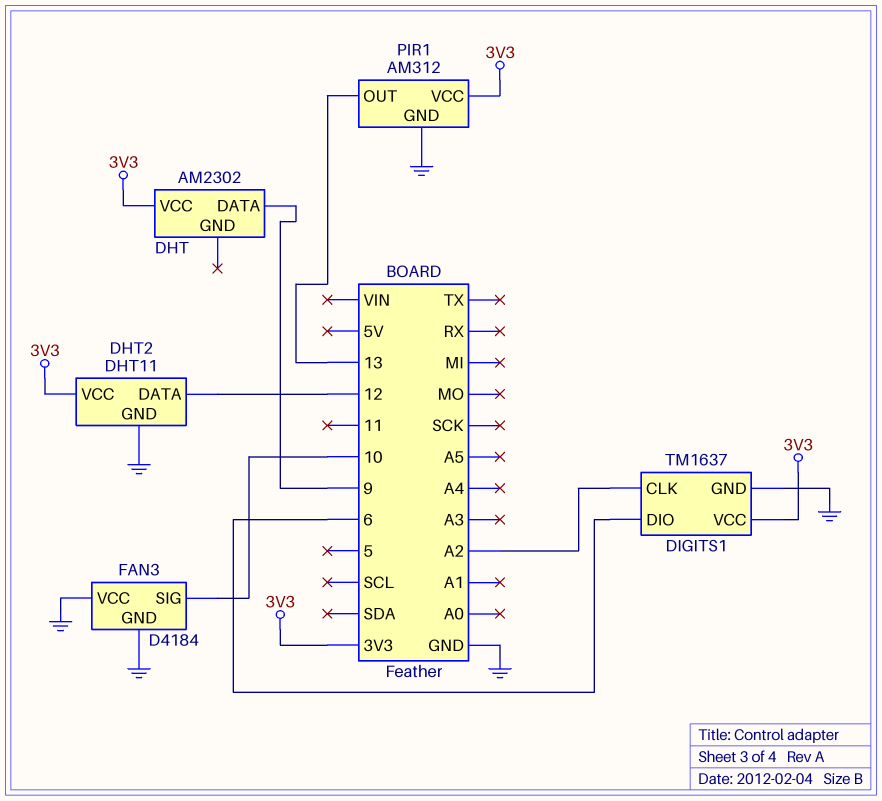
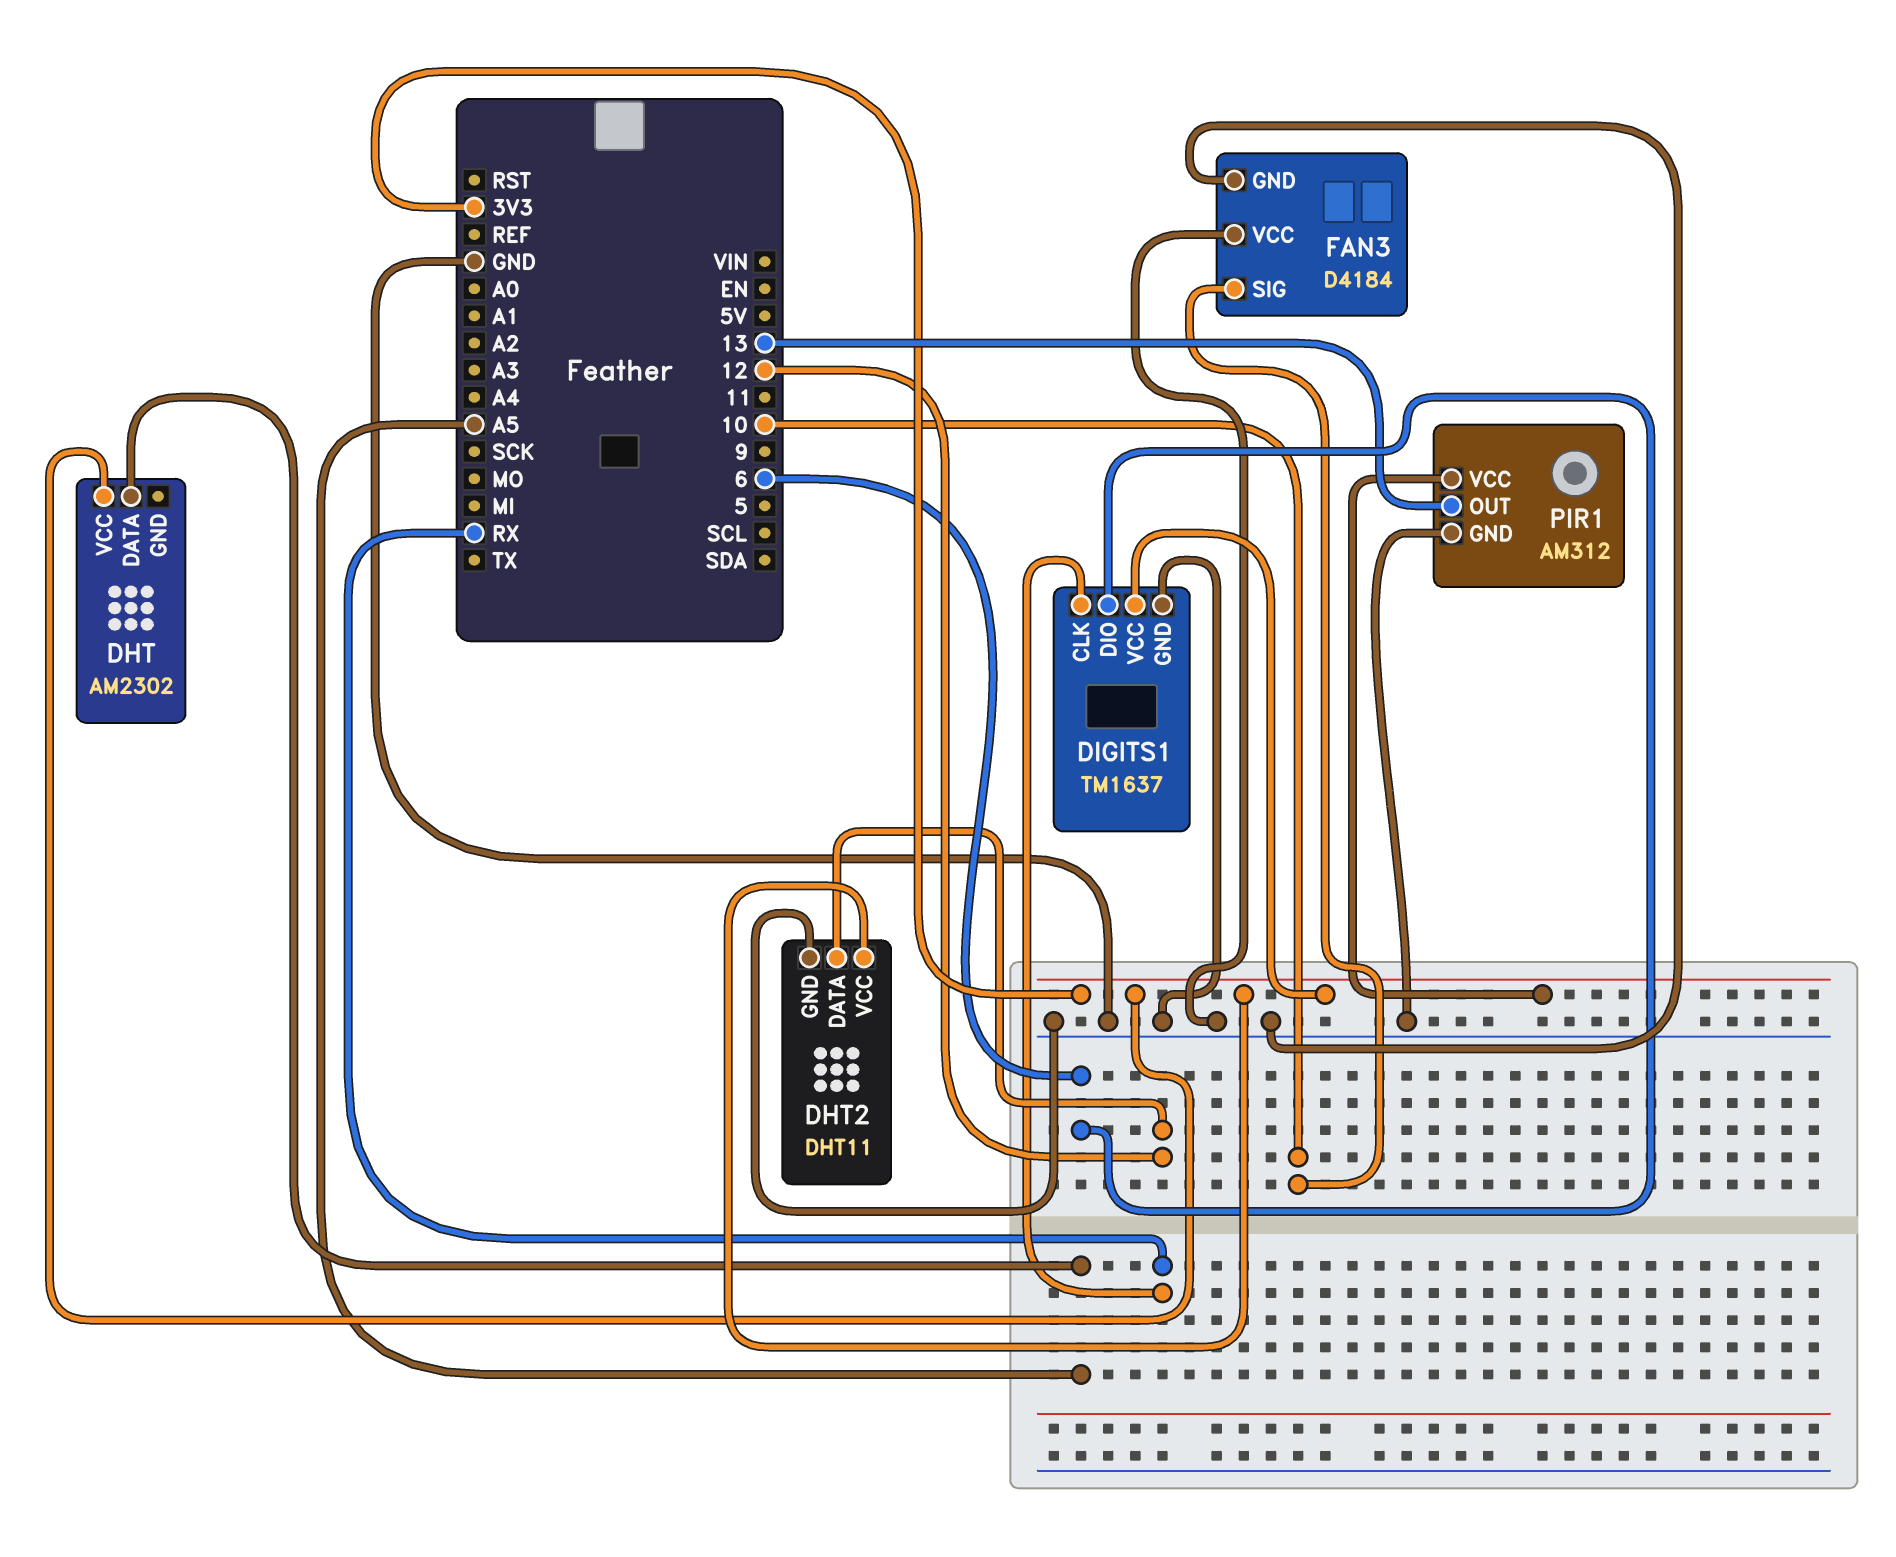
DHT pin DATA: 9 -> A5
DIGITS1 pin CLK: A2 -> RX

